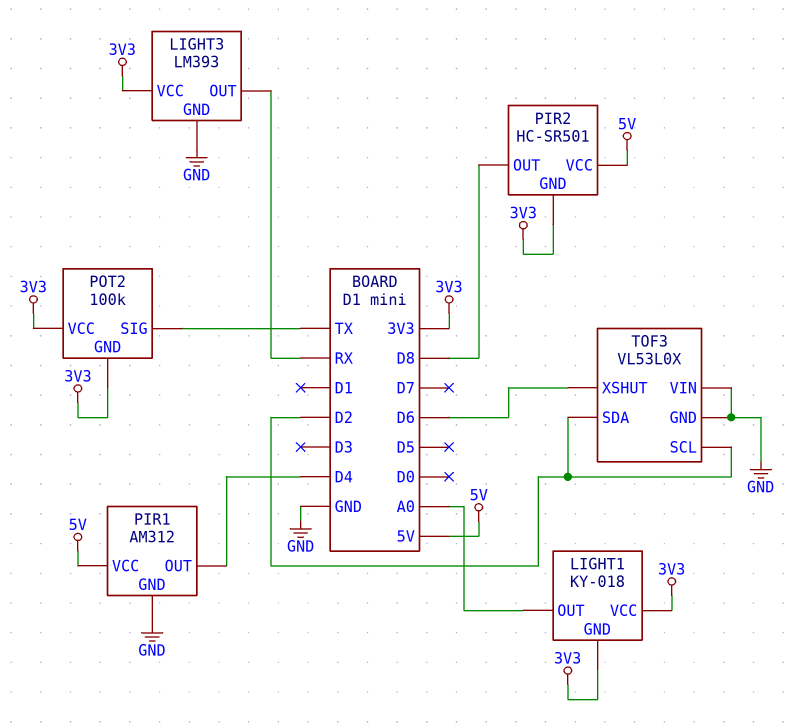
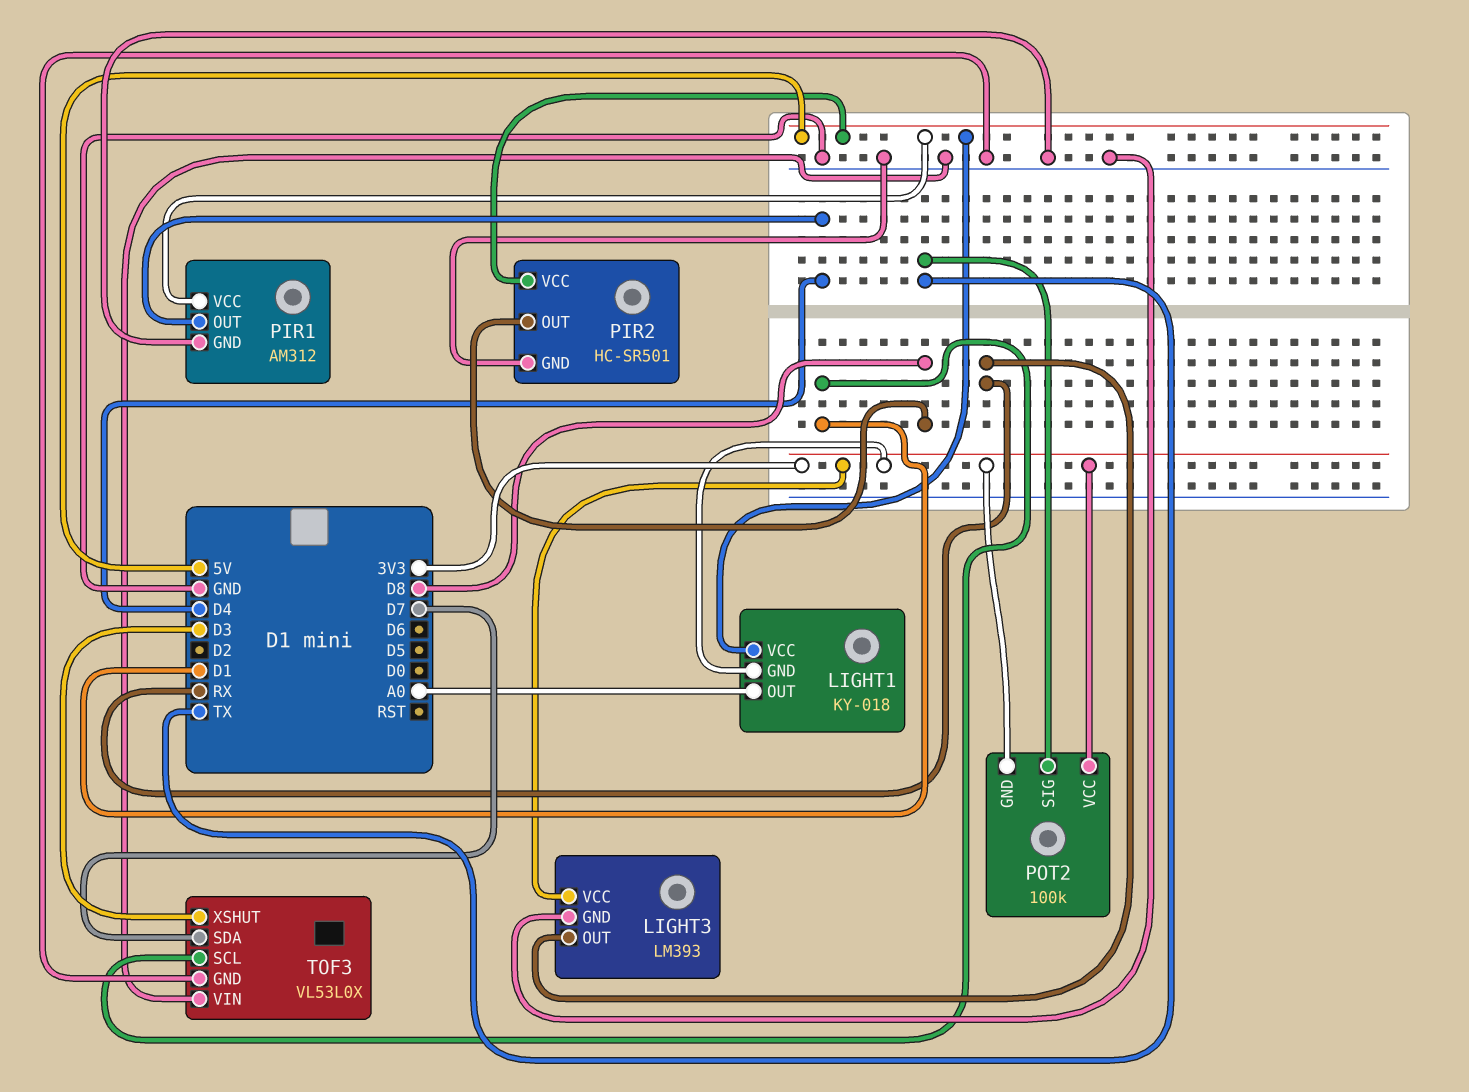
LIGHT1 pin VCC: 3V3 -> 5V
PIR2 pin GND: 3V3 -> GND
TOF3 pin SCL: D2 -> D1
TOF3 pin SDA: D2 -> D7
TOF3 pin XSHUT: D6 -> D3

